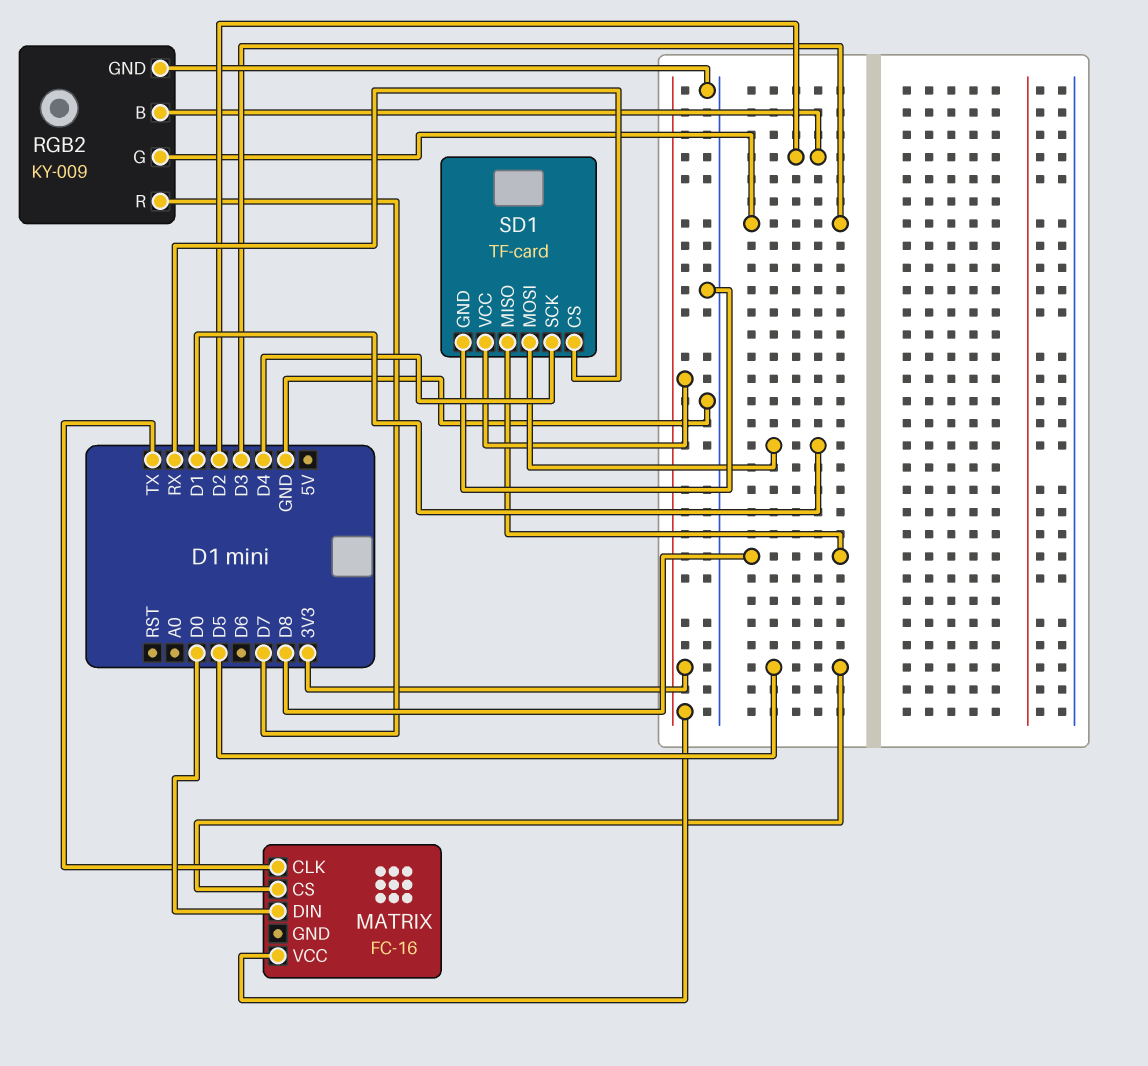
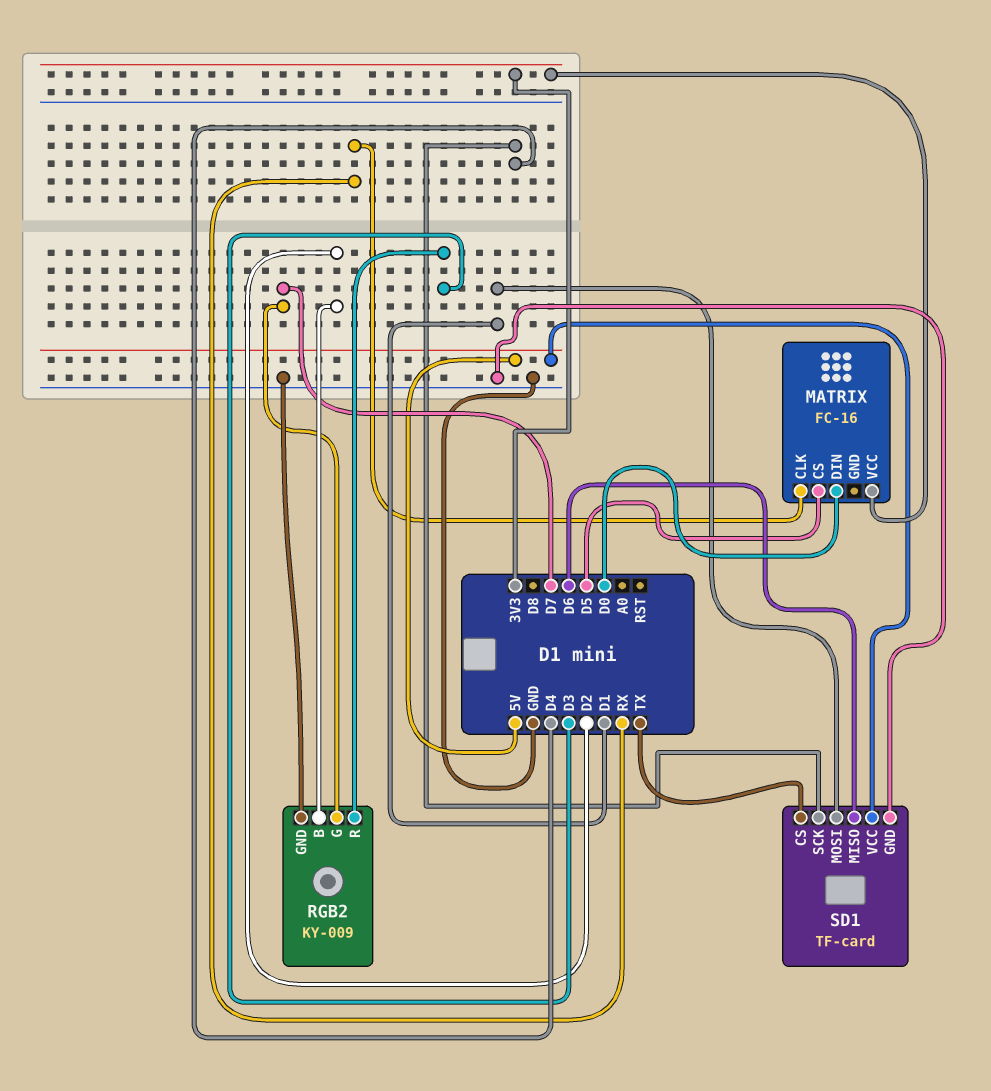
MATRIX pin CLK: TX -> RX
RGB2 pin G: D3 -> D7
RGB2 pin R: D7 -> D3
SD1 pin CS: RX -> TX
SD1 pin MISO: D8 -> D6
SD1 pin VCC: 3V3 -> 5V

